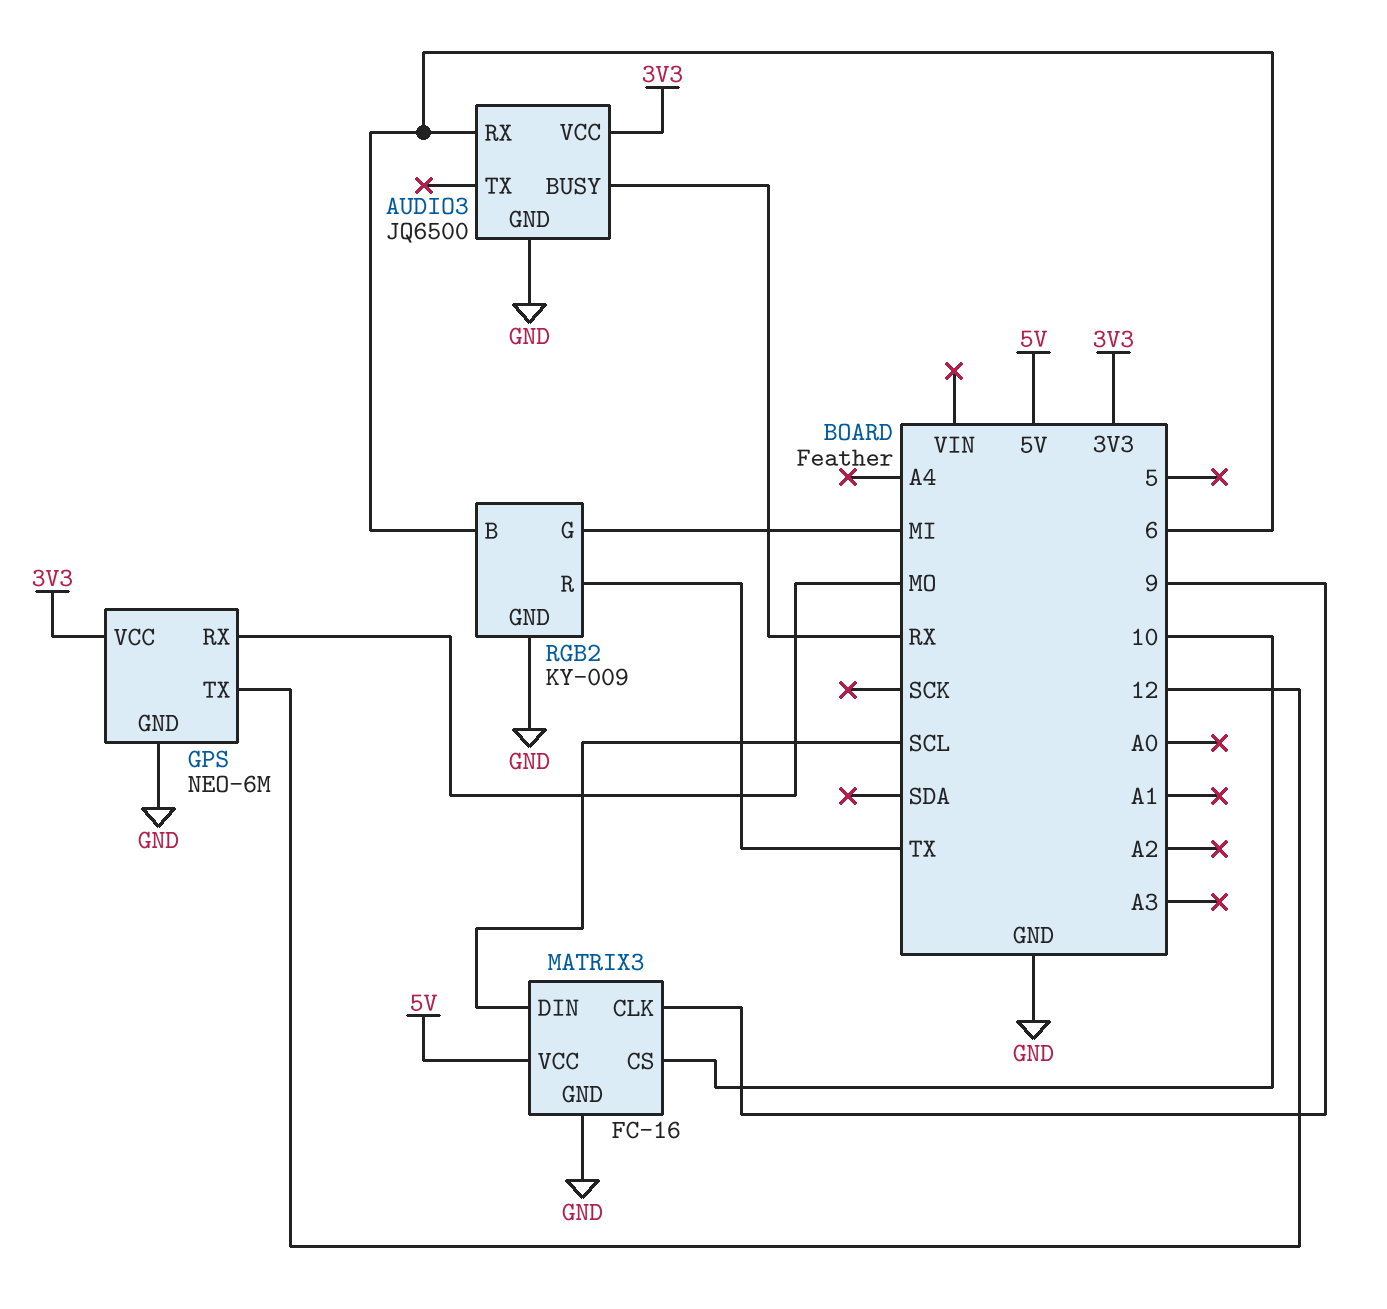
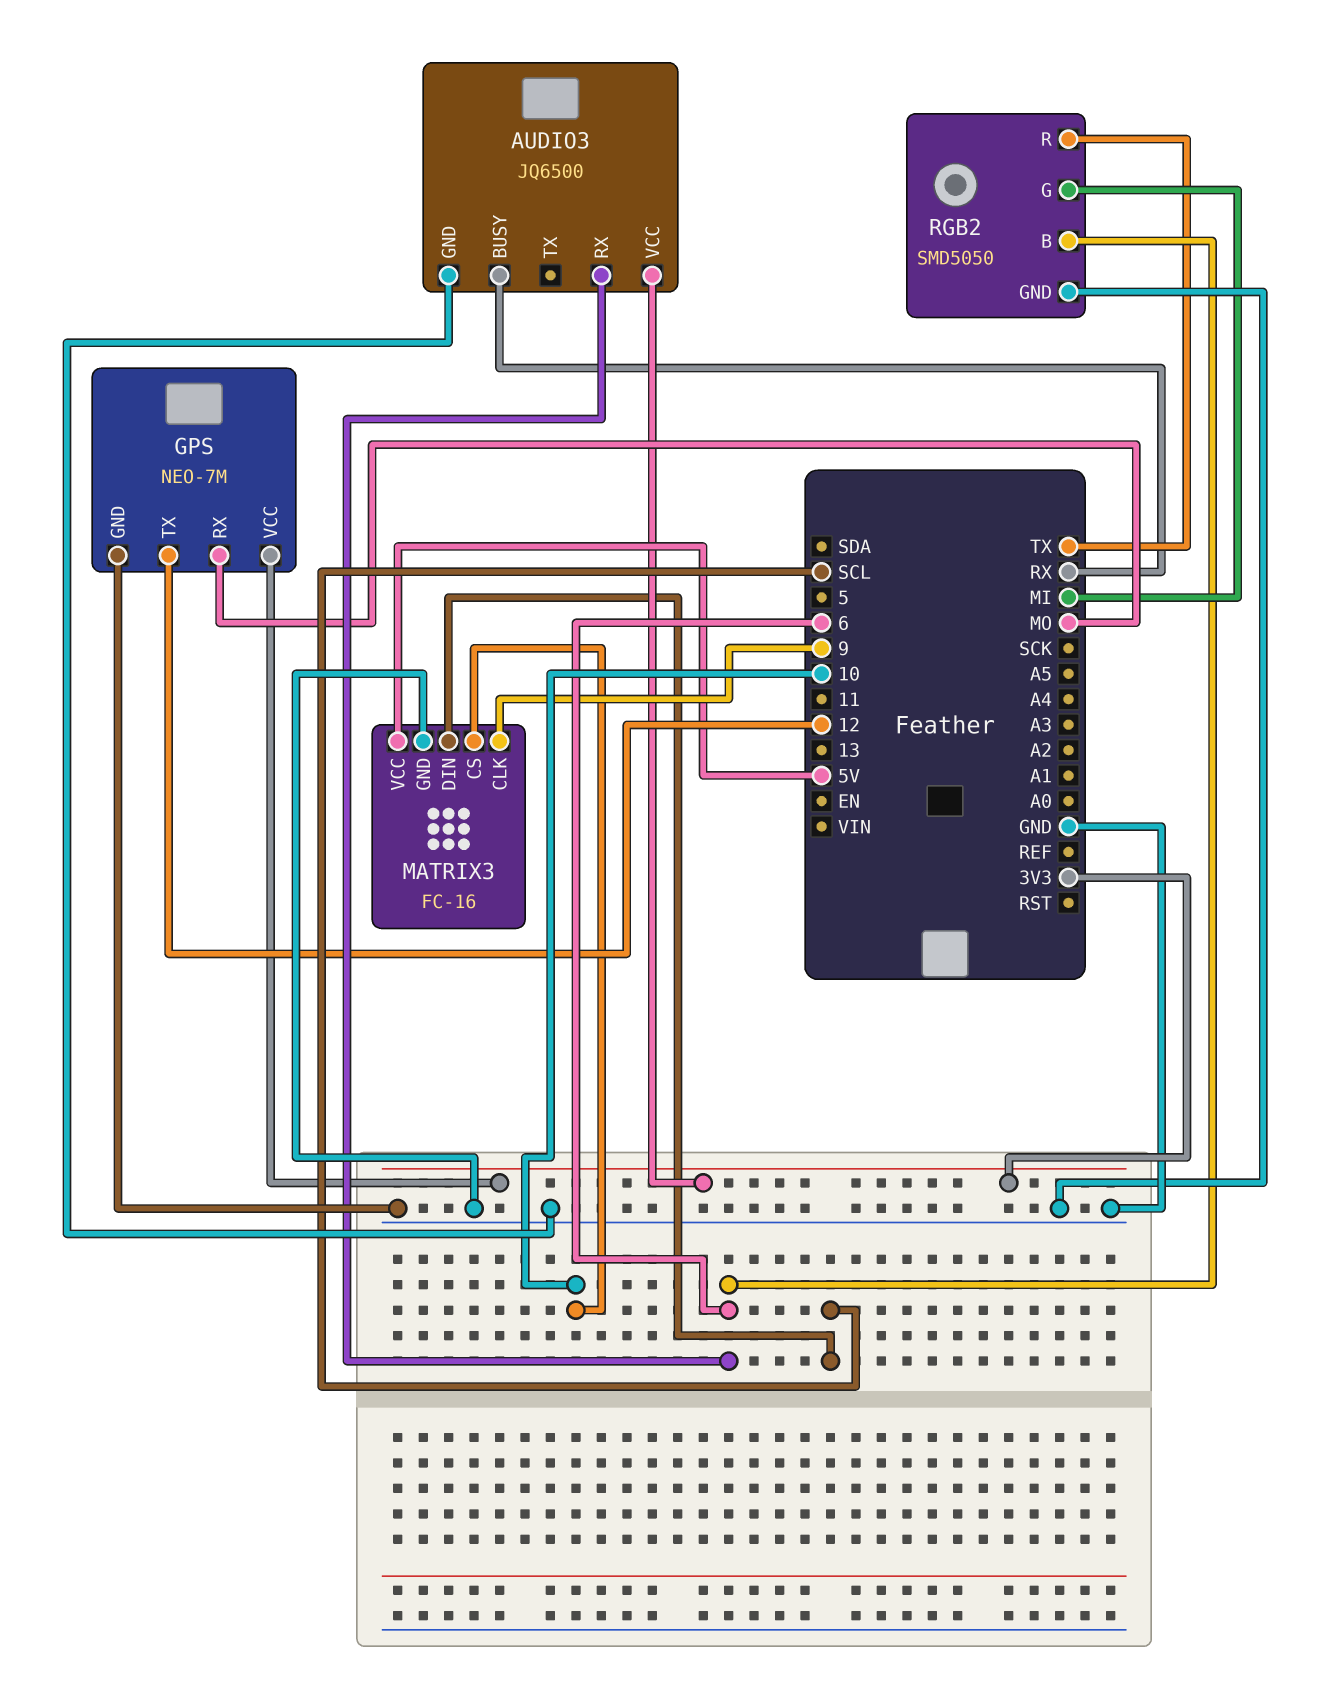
GPS: NEO-6M -> NEO-7M
RGB2: KY-009 -> SMD5050

